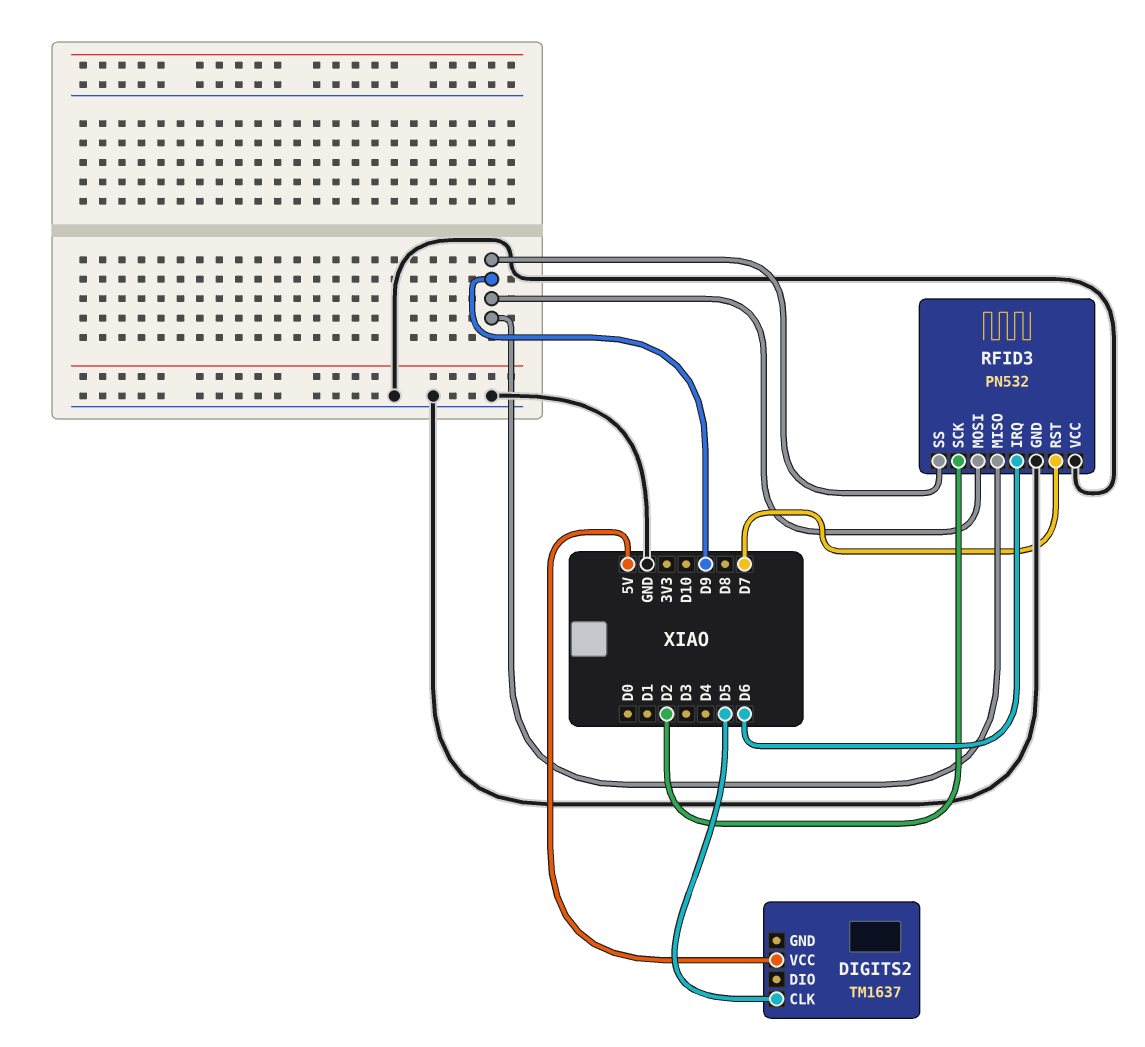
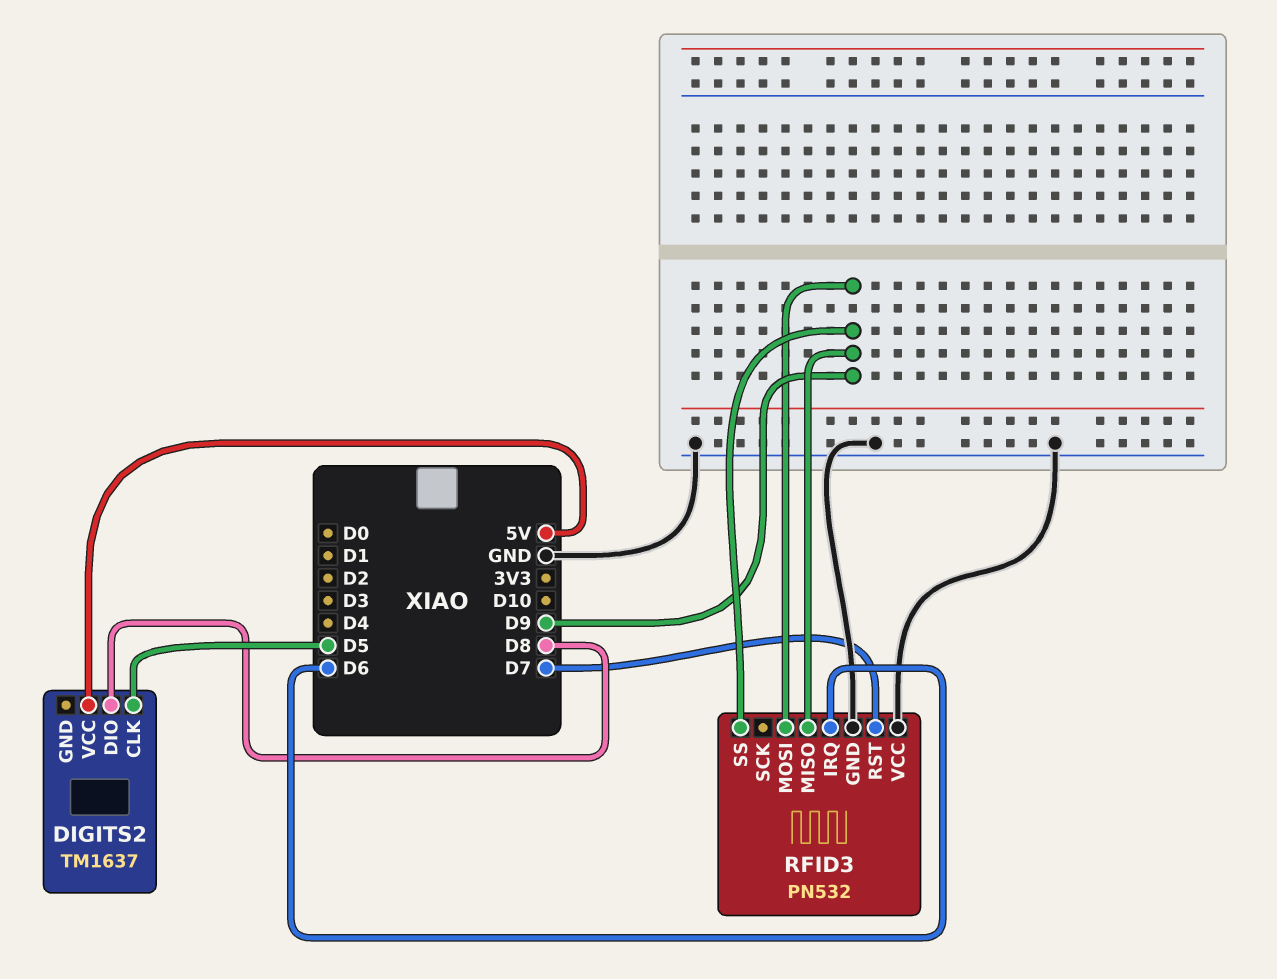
DIGITS2 pin DIO: none -> D8
RFID3 pin SCK: D2 -> none

